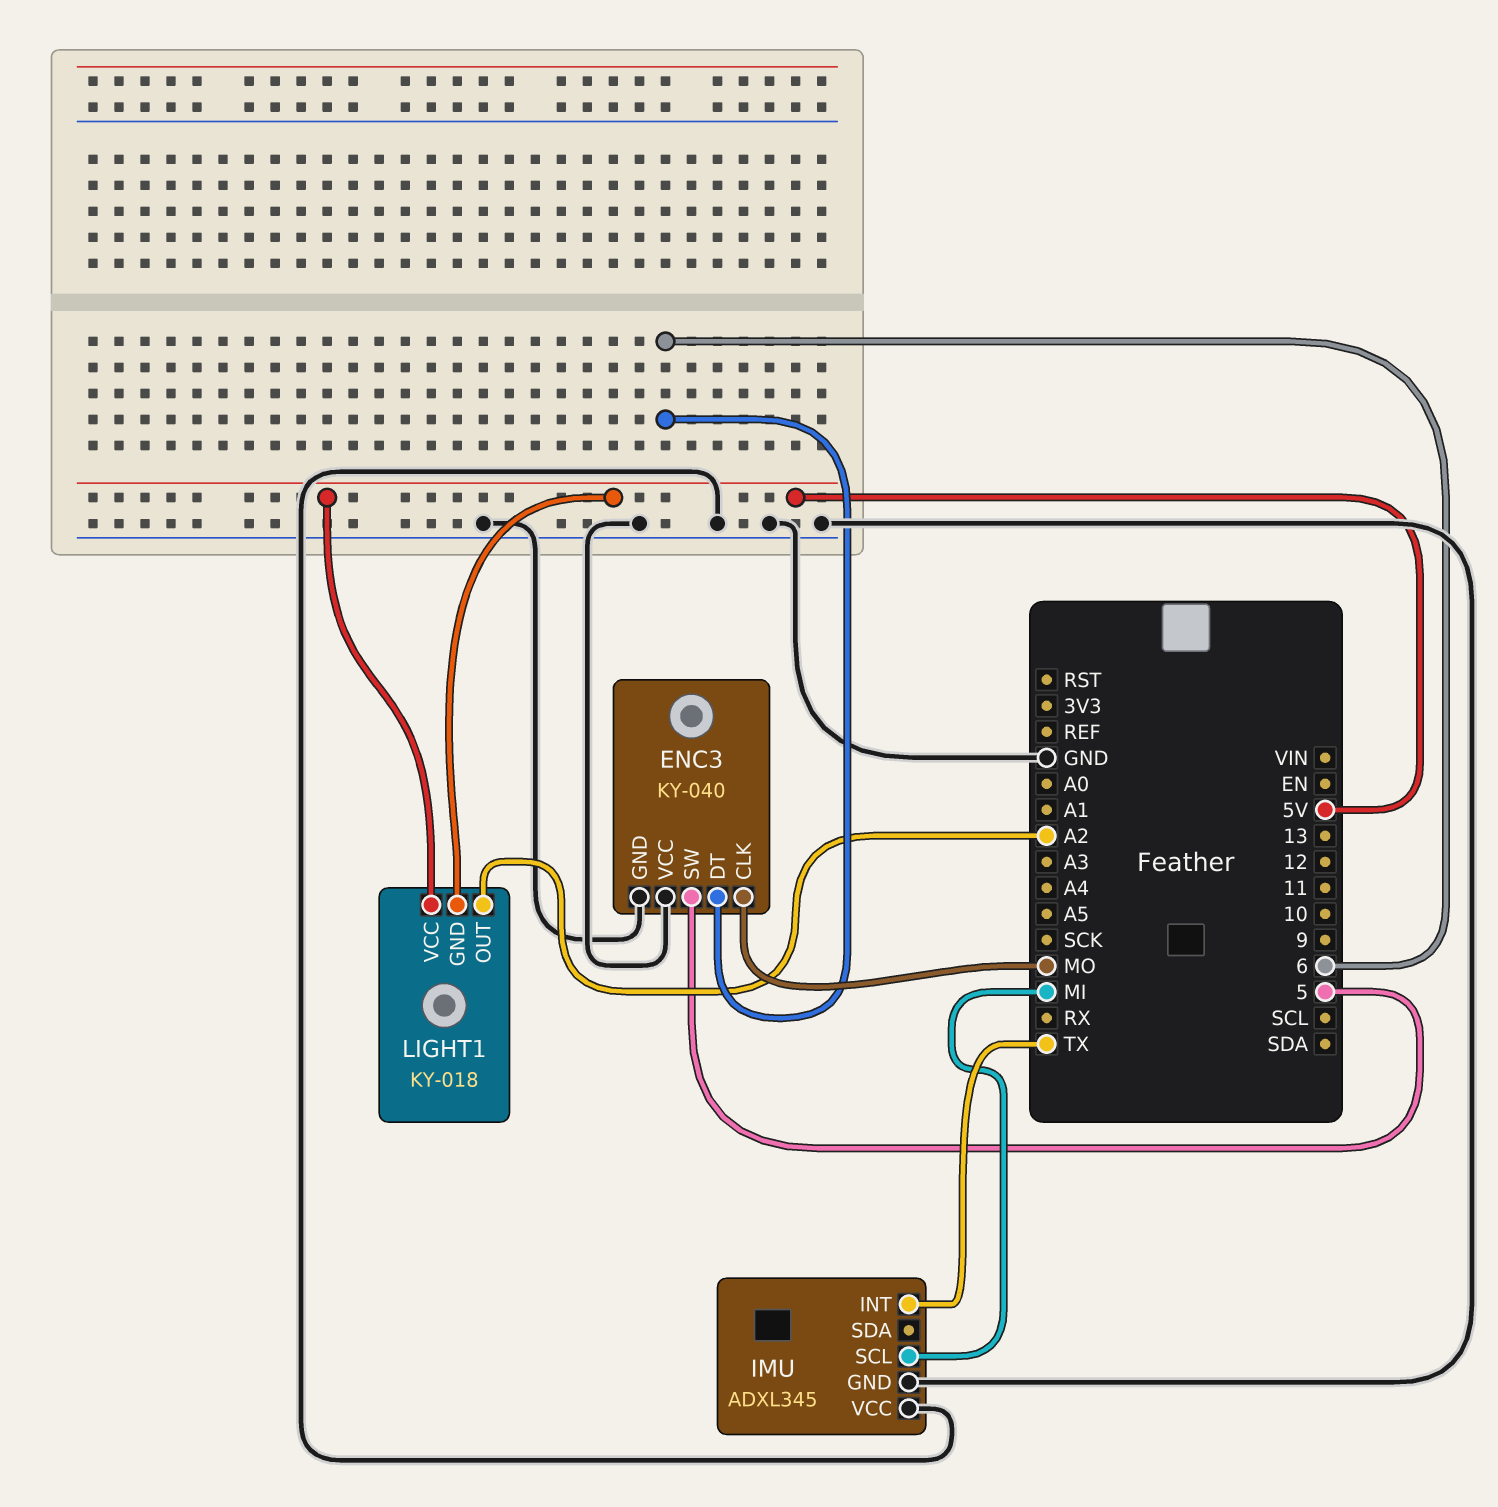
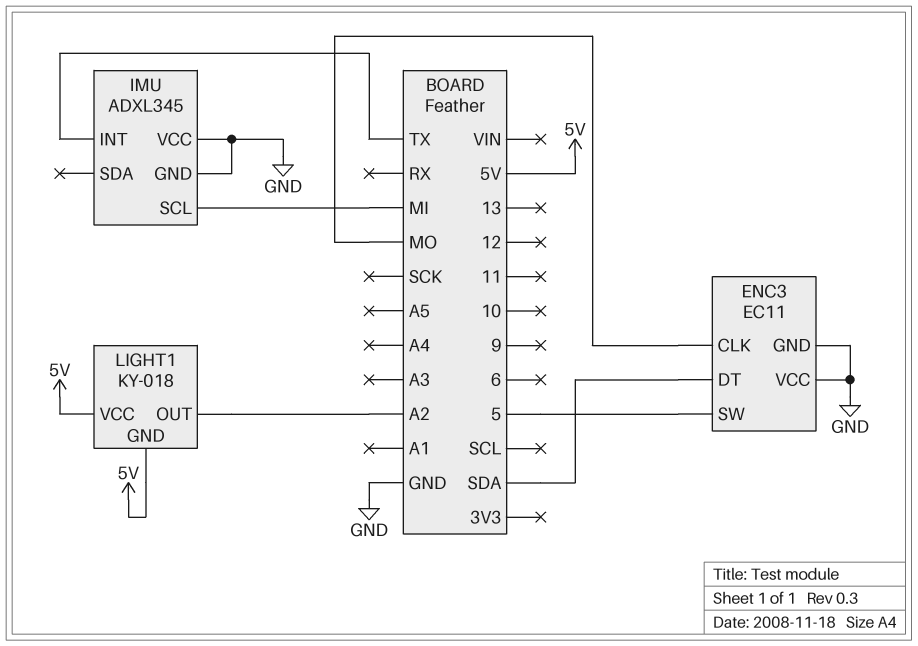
ENC3: KY-040 -> EC11
ENC3 pin DT: 6 -> SDA

